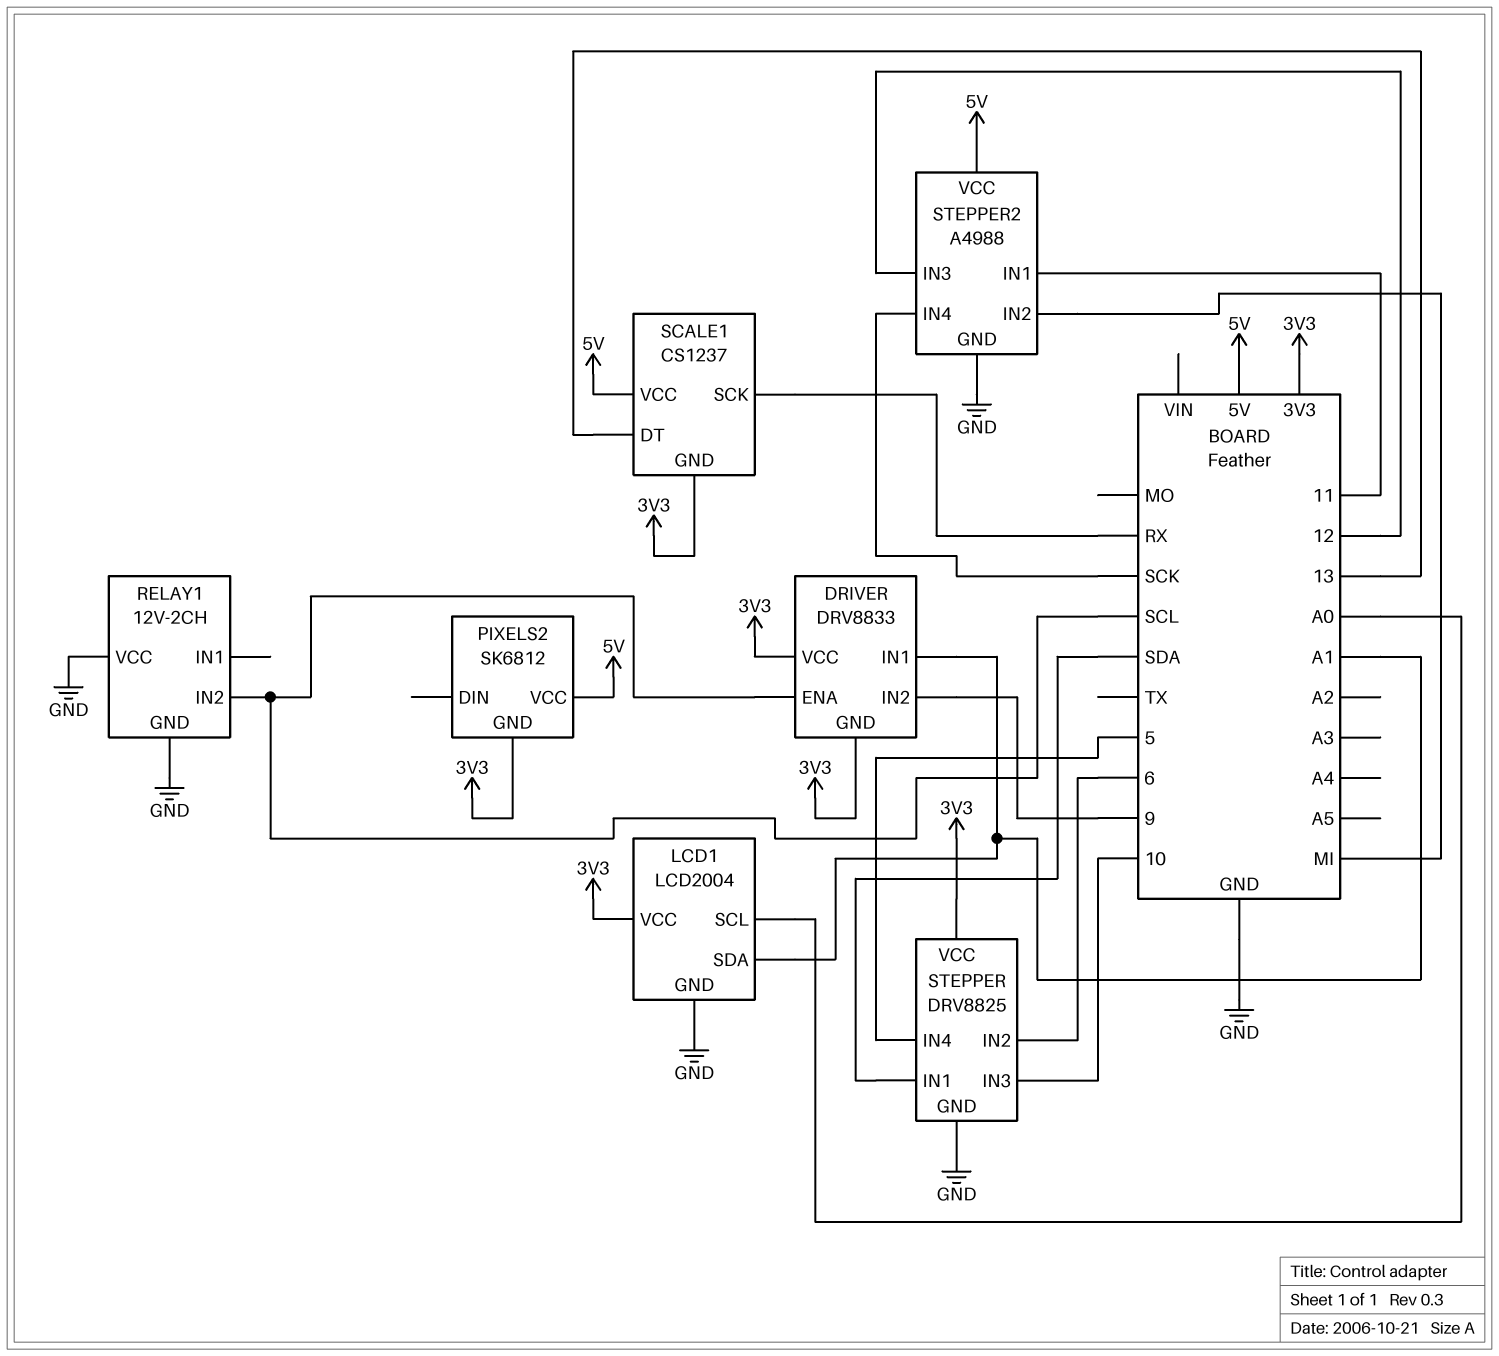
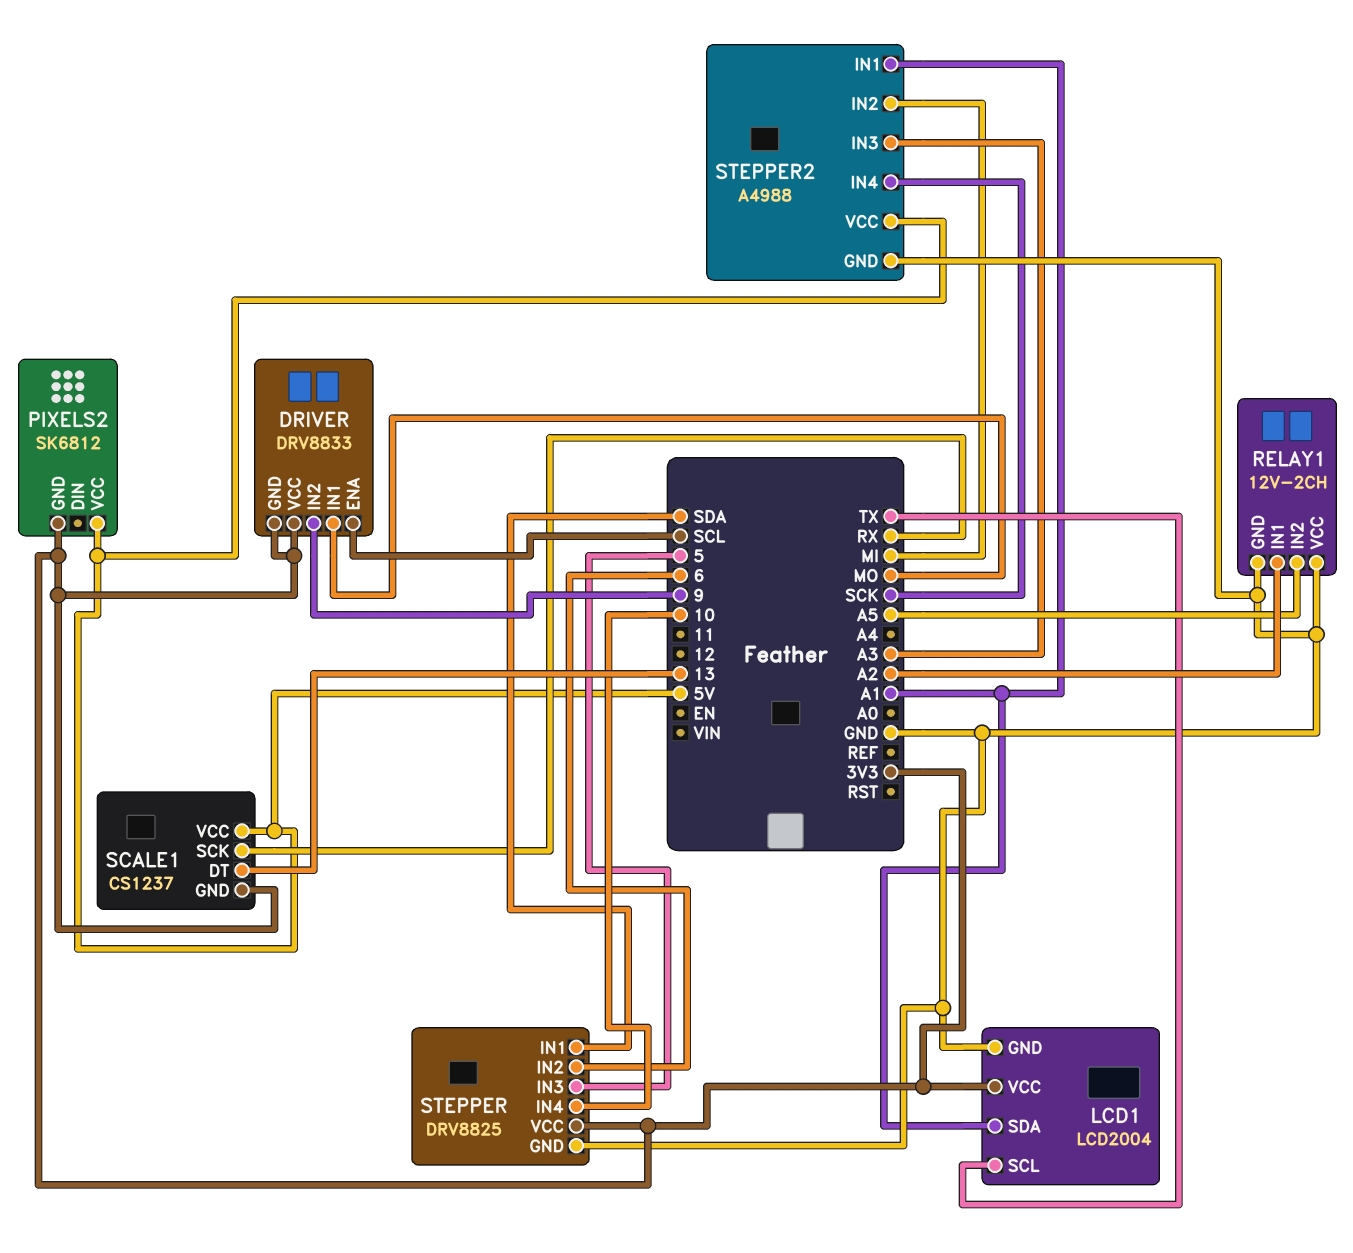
DRIVER pin IN1: A1 -> MO
LCD1 pin SCL: A0 -> TX
RELAY1 pin IN1: none -> A2
RELAY1 pin IN2: SCL -> A5
STEPPER pin IN3: 10 -> 5
STEPPER pin IN4: 5 -> 10
STEPPER2 pin IN1: 11 -> A1
STEPPER2 pin IN3: 12 -> A3

